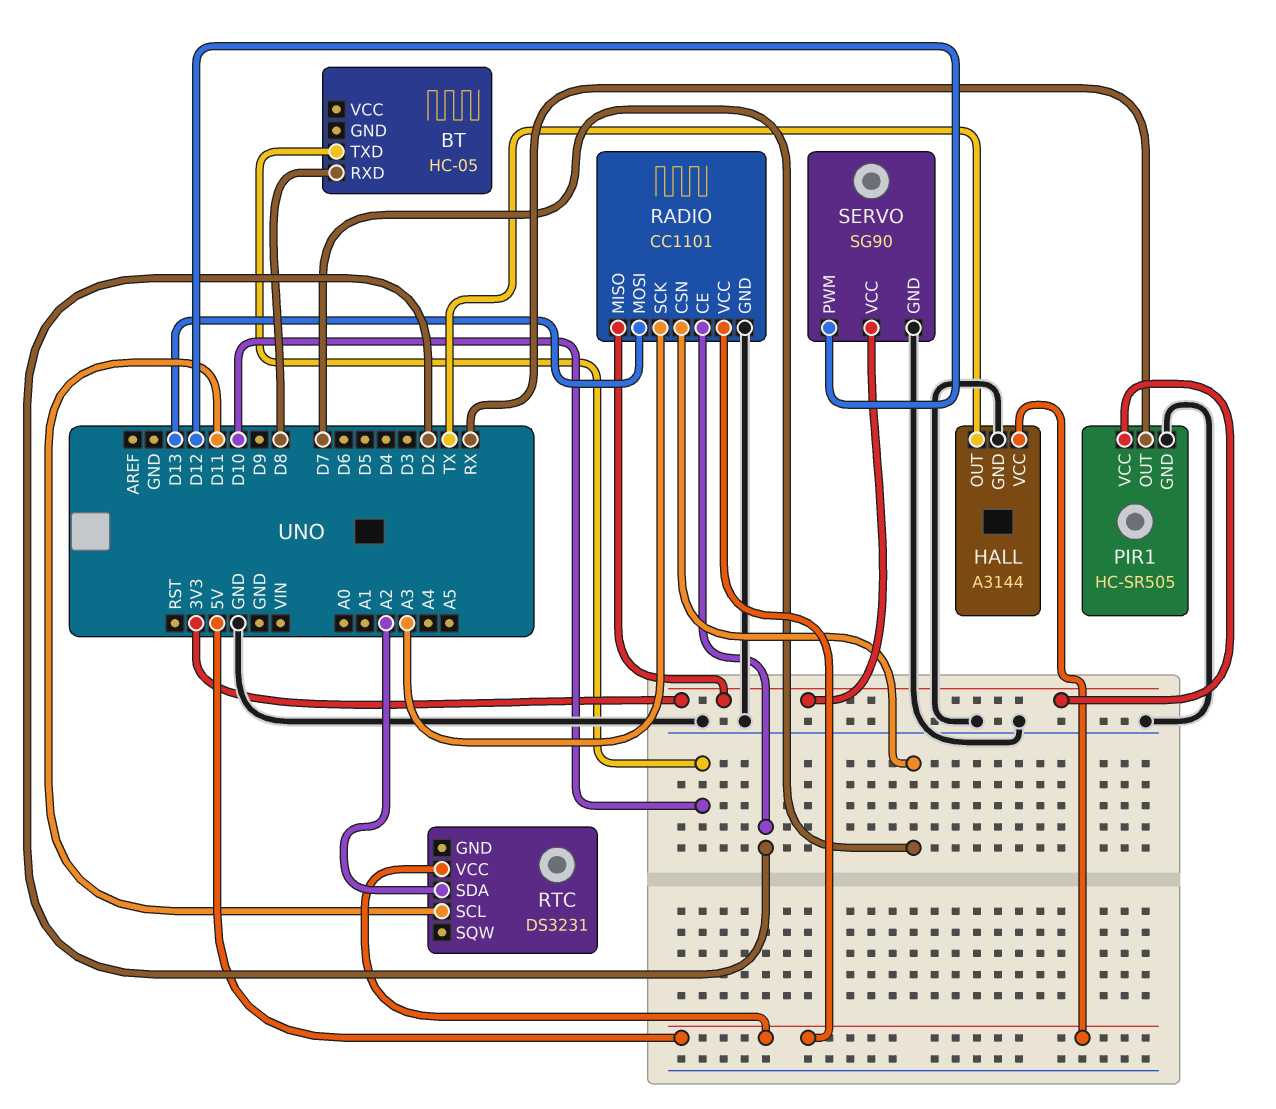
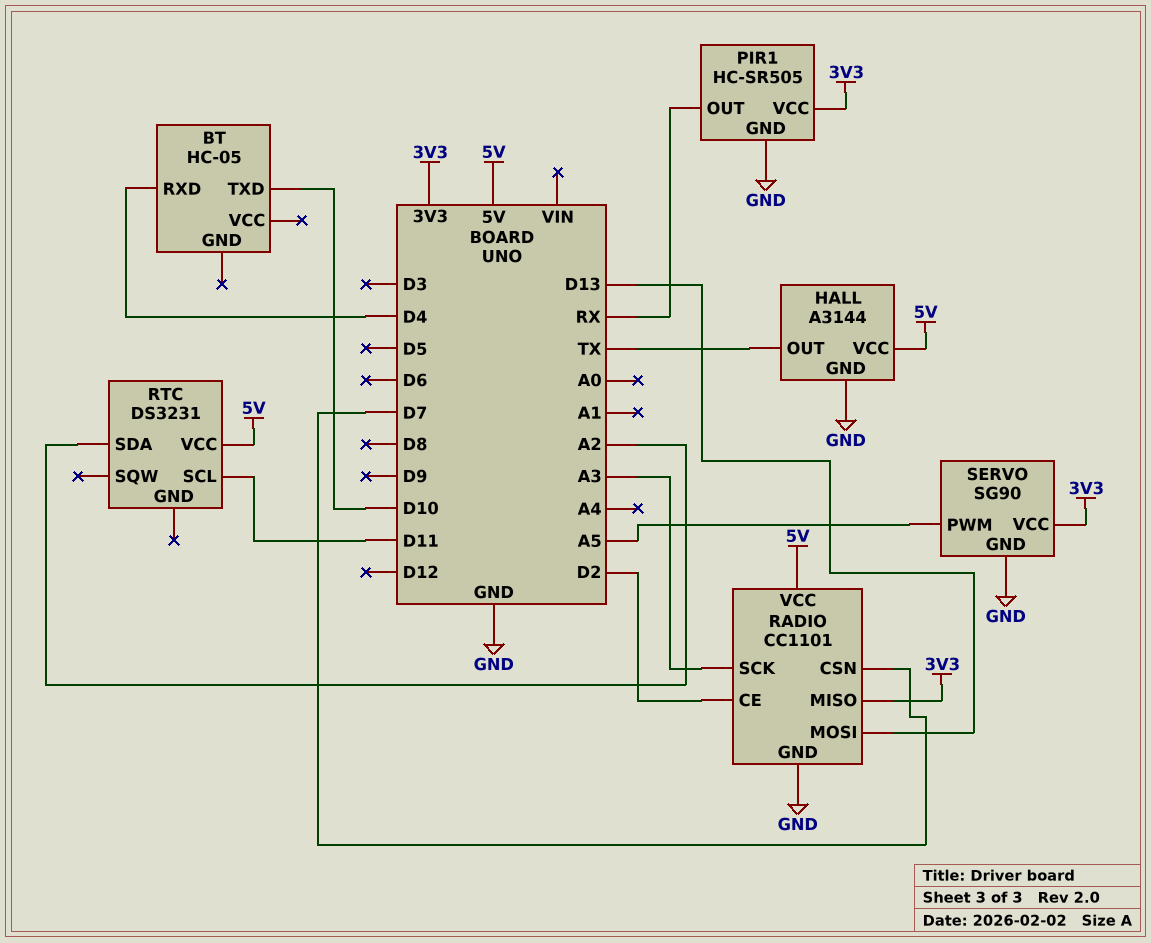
BT pin RXD: D8 -> D4
SERVO pin PWM: D12 -> A5

